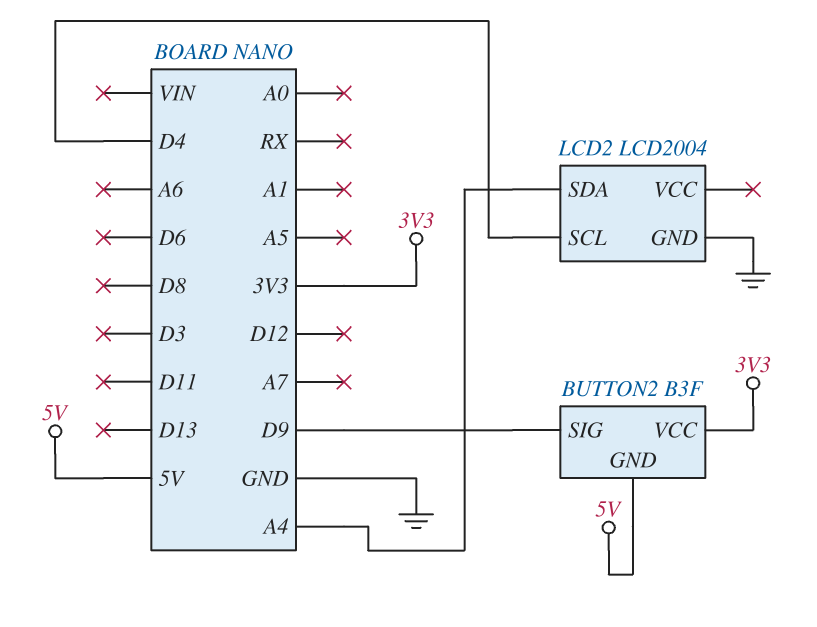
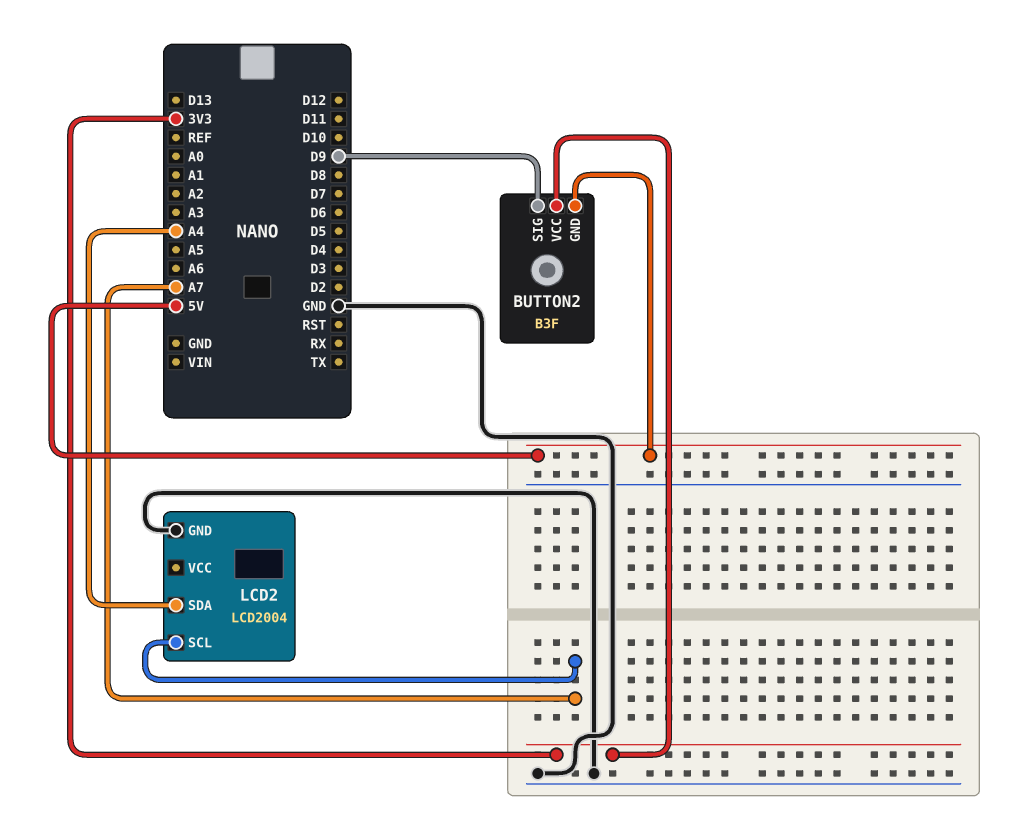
LCD2 pin SCL: D4 -> A7

